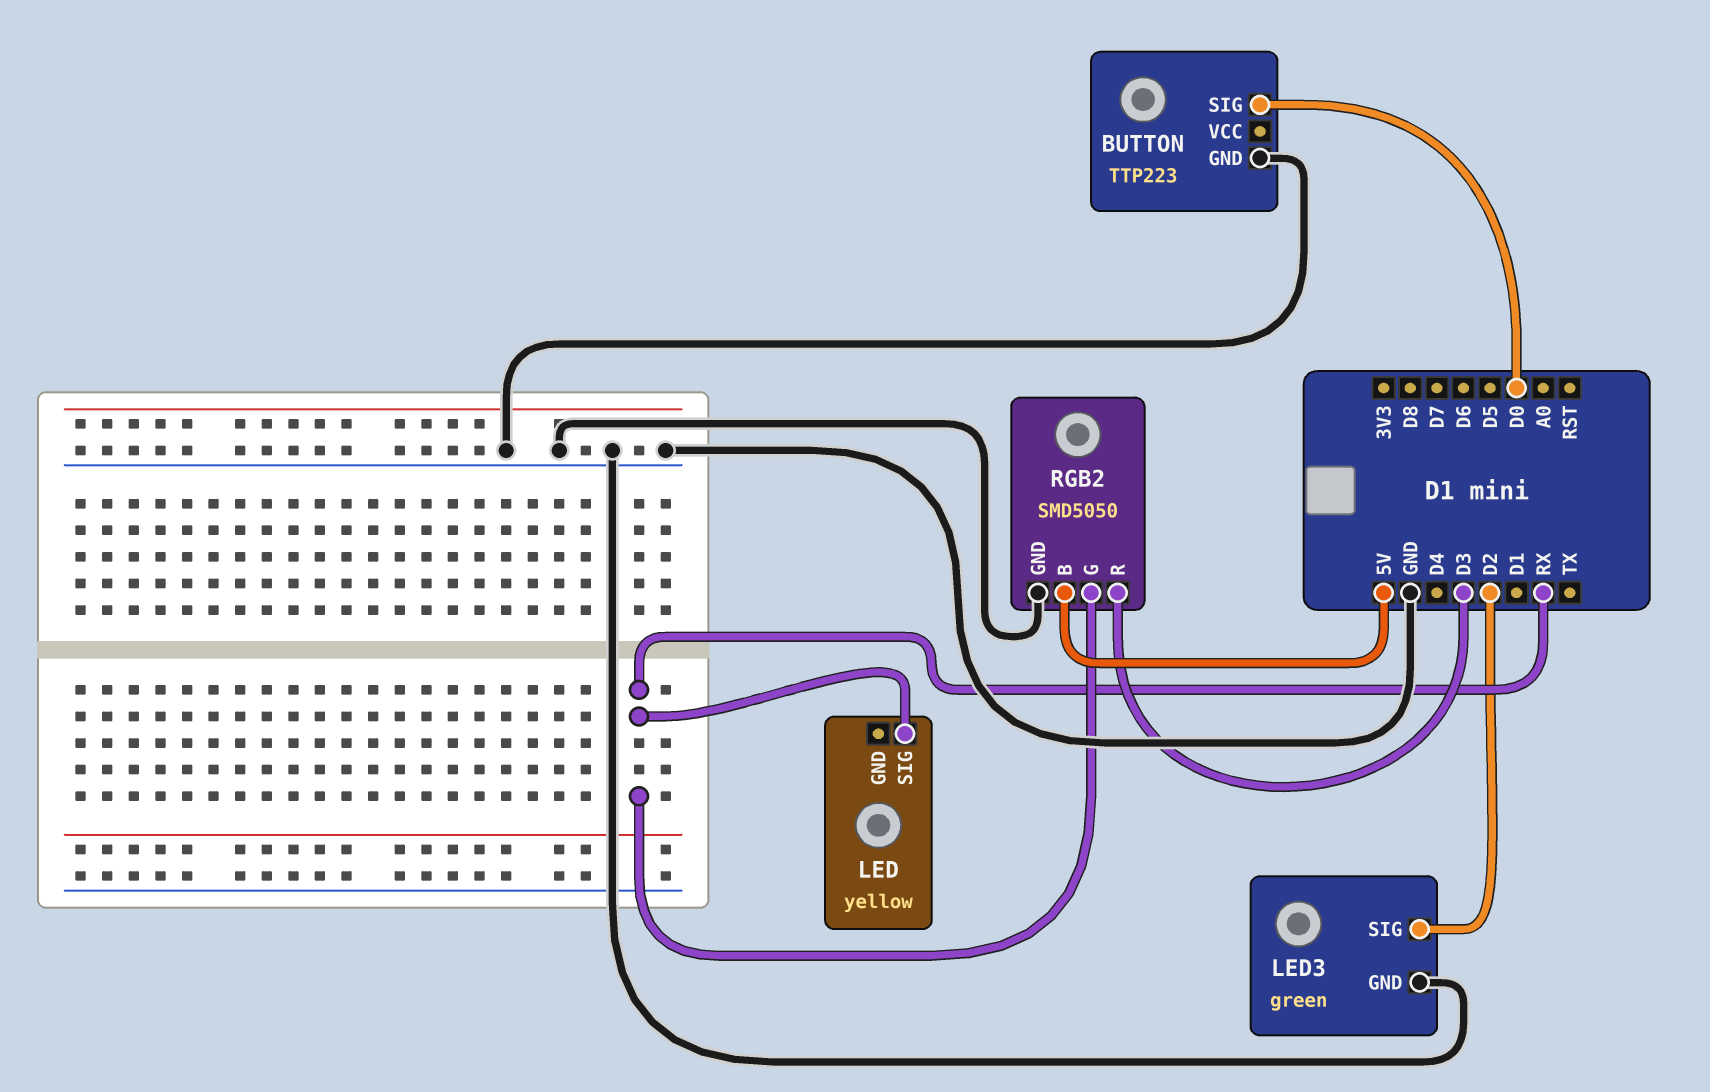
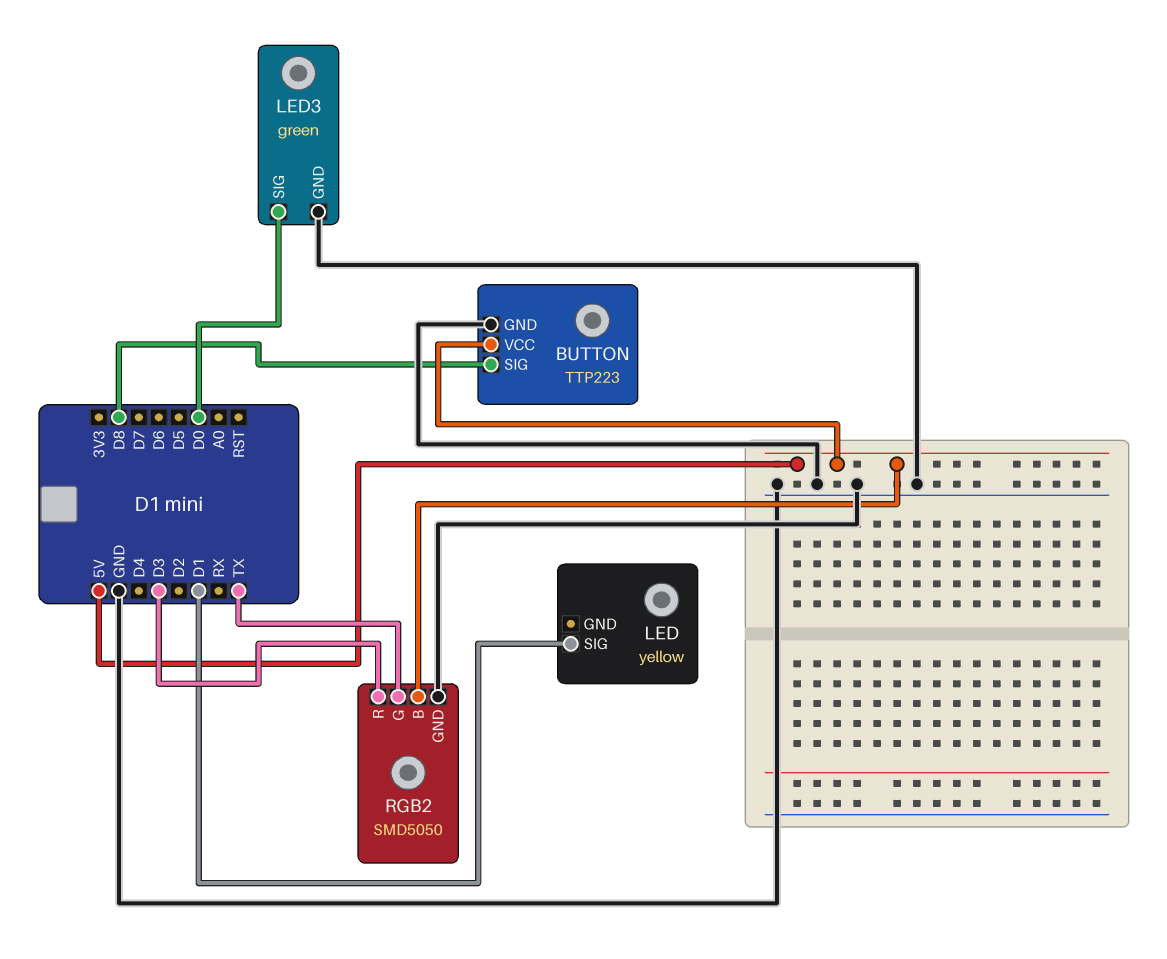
BUTTON pin SIG: D0 -> D8
BUTTON pin VCC: none -> 5V
LED pin SIG: RX -> D1
LED3 pin SIG: D2 -> D0
RGB2 pin G: RX -> TX

